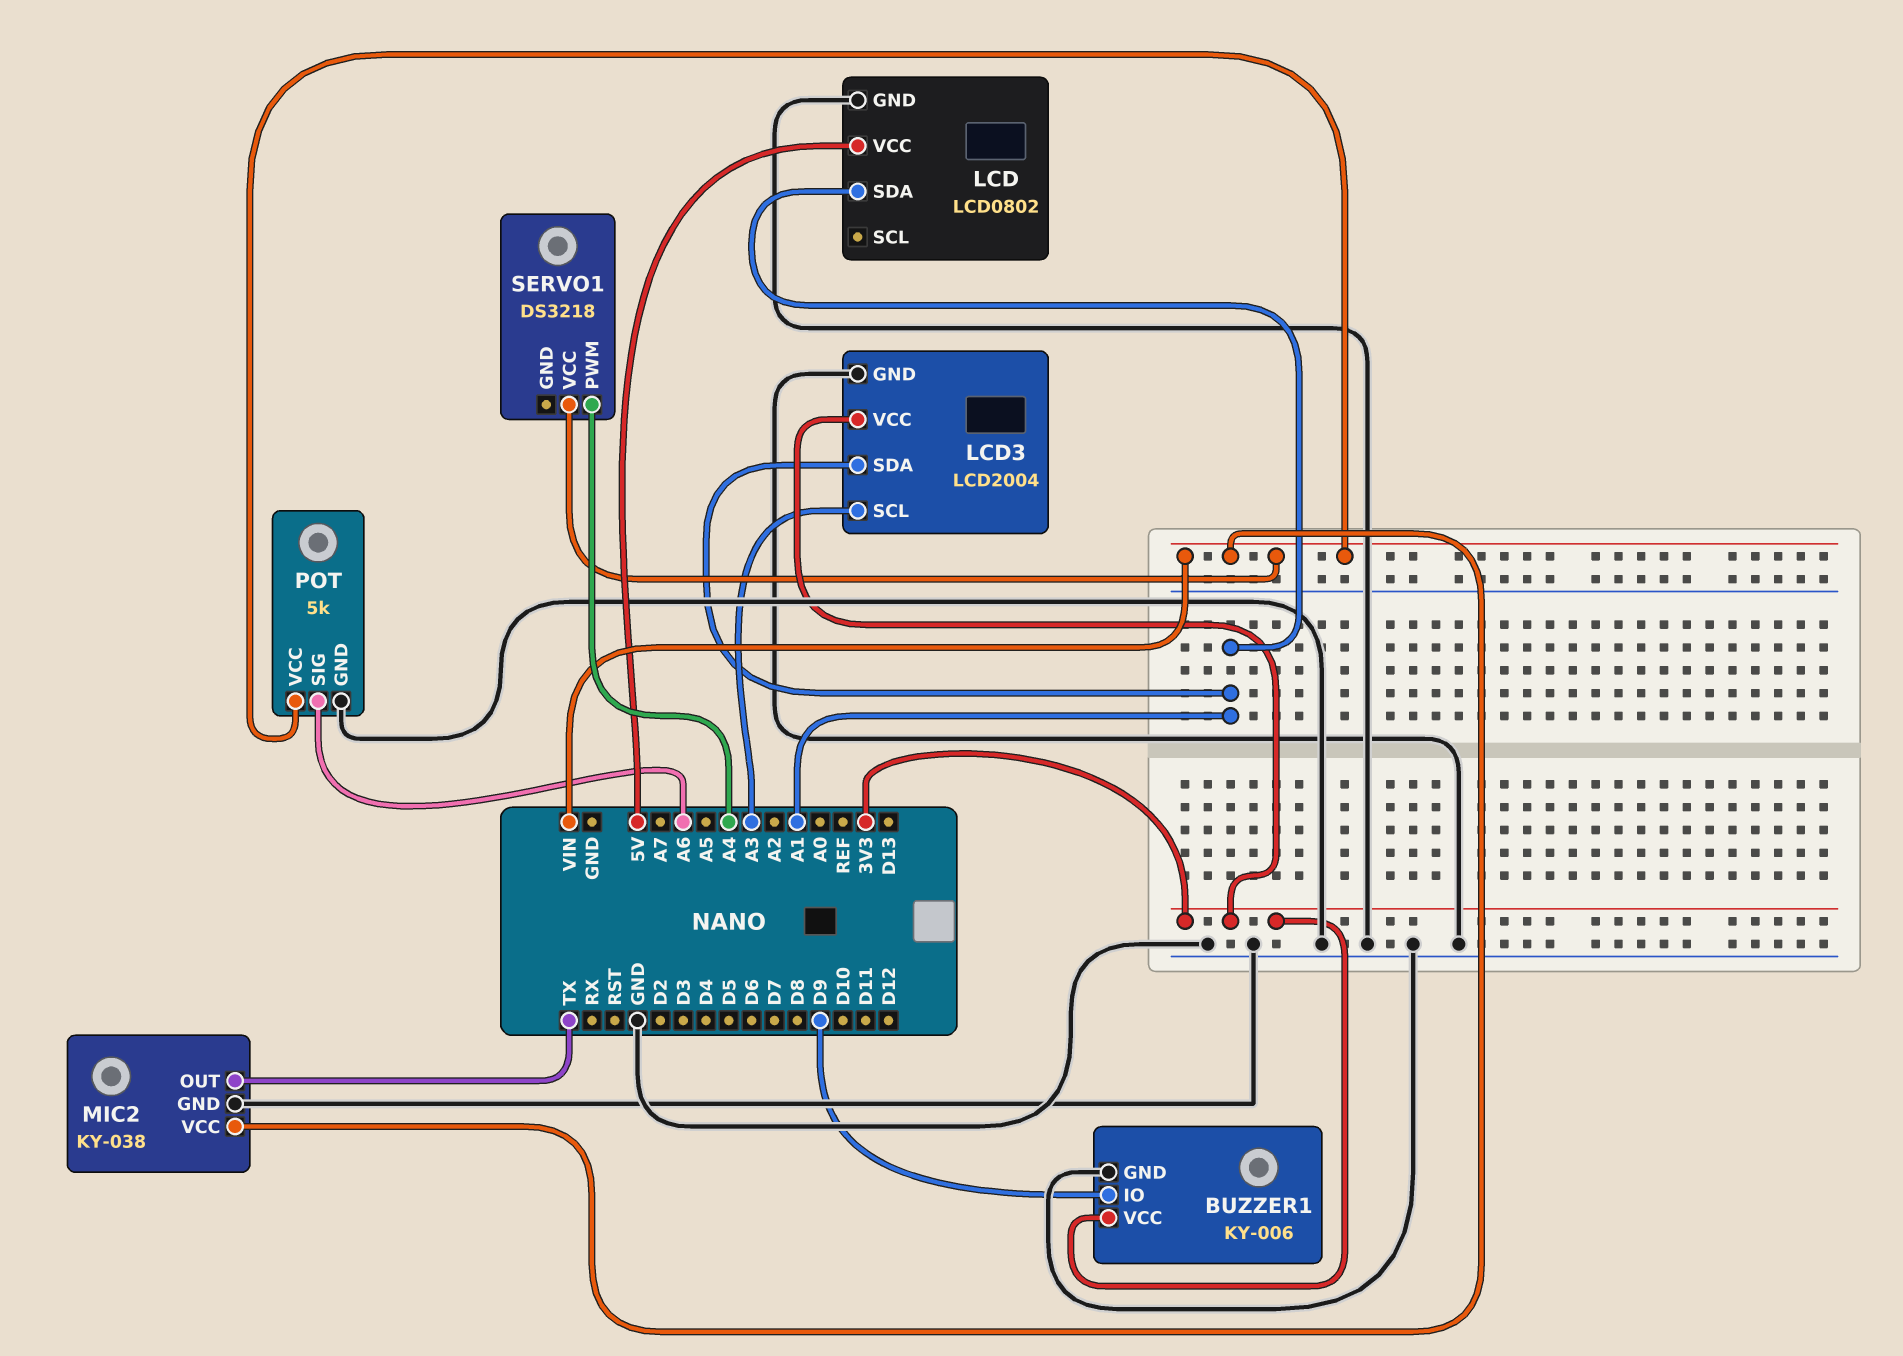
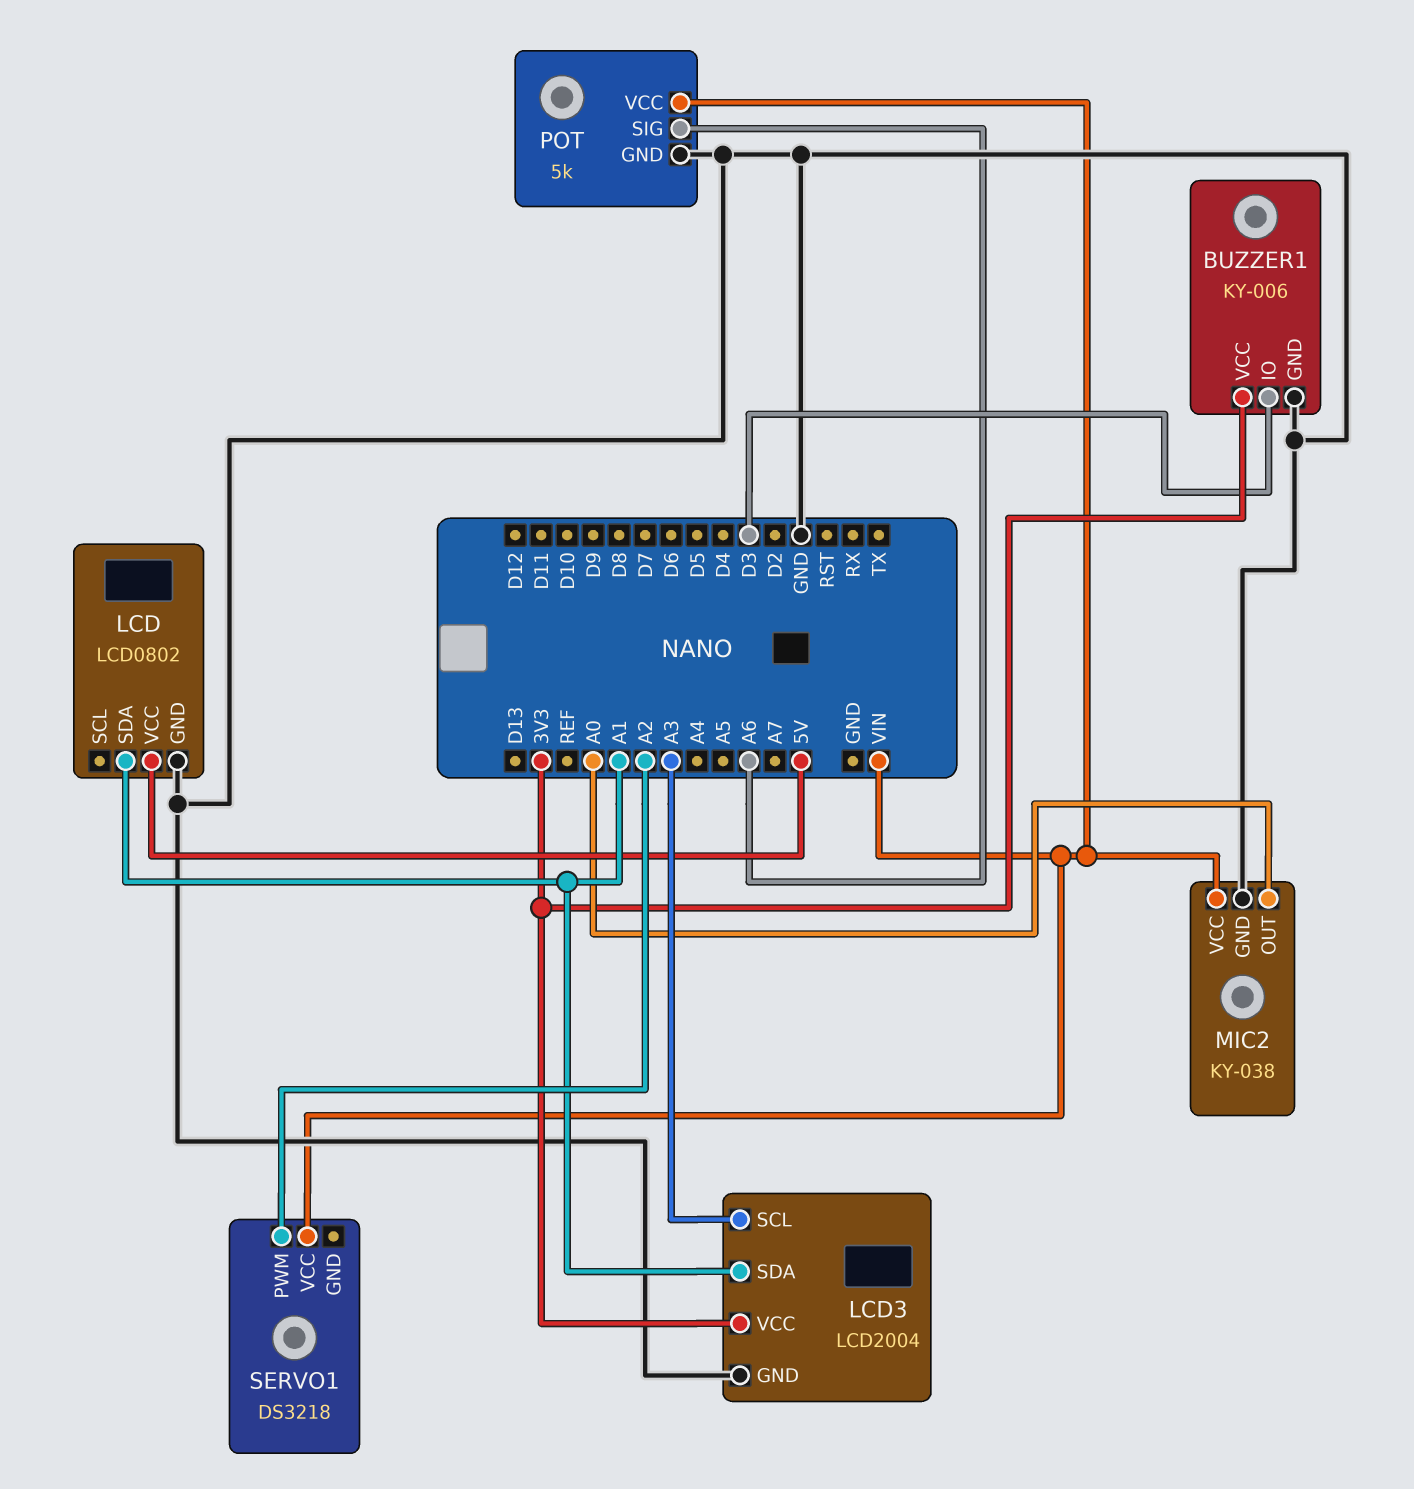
BUZZER1 pin IO: D9 -> D3
MIC2 pin OUT: TX -> A0
SERVO1 pin PWM: A4 -> A2

